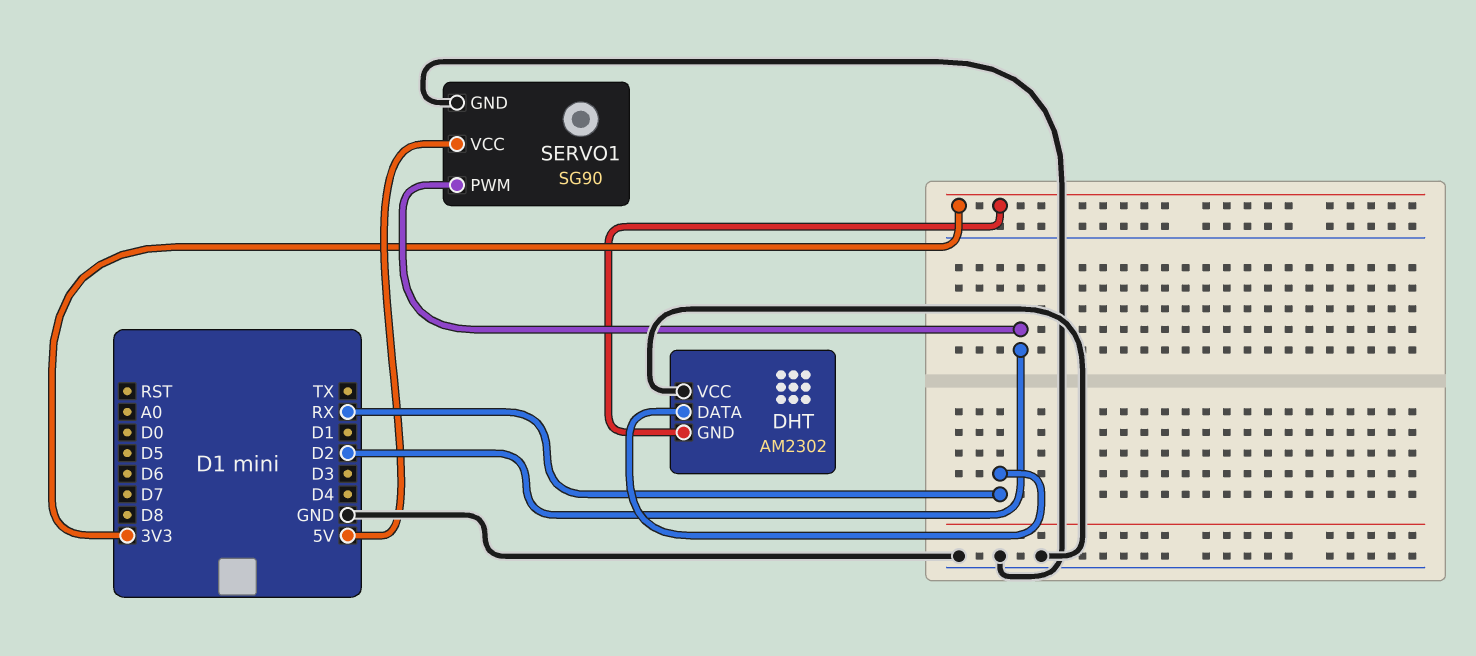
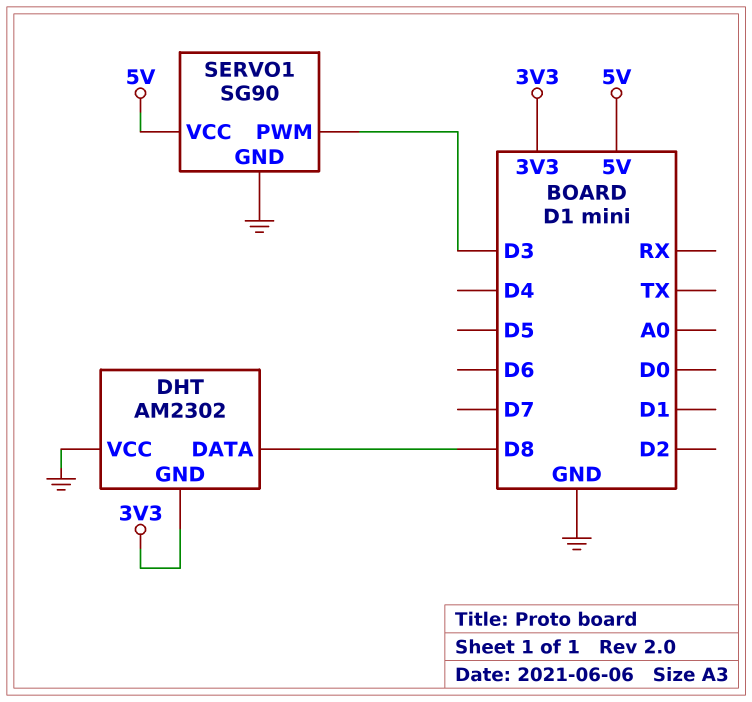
DHT pin DATA: RX -> D8
SERVO1 pin PWM: D2 -> D3

